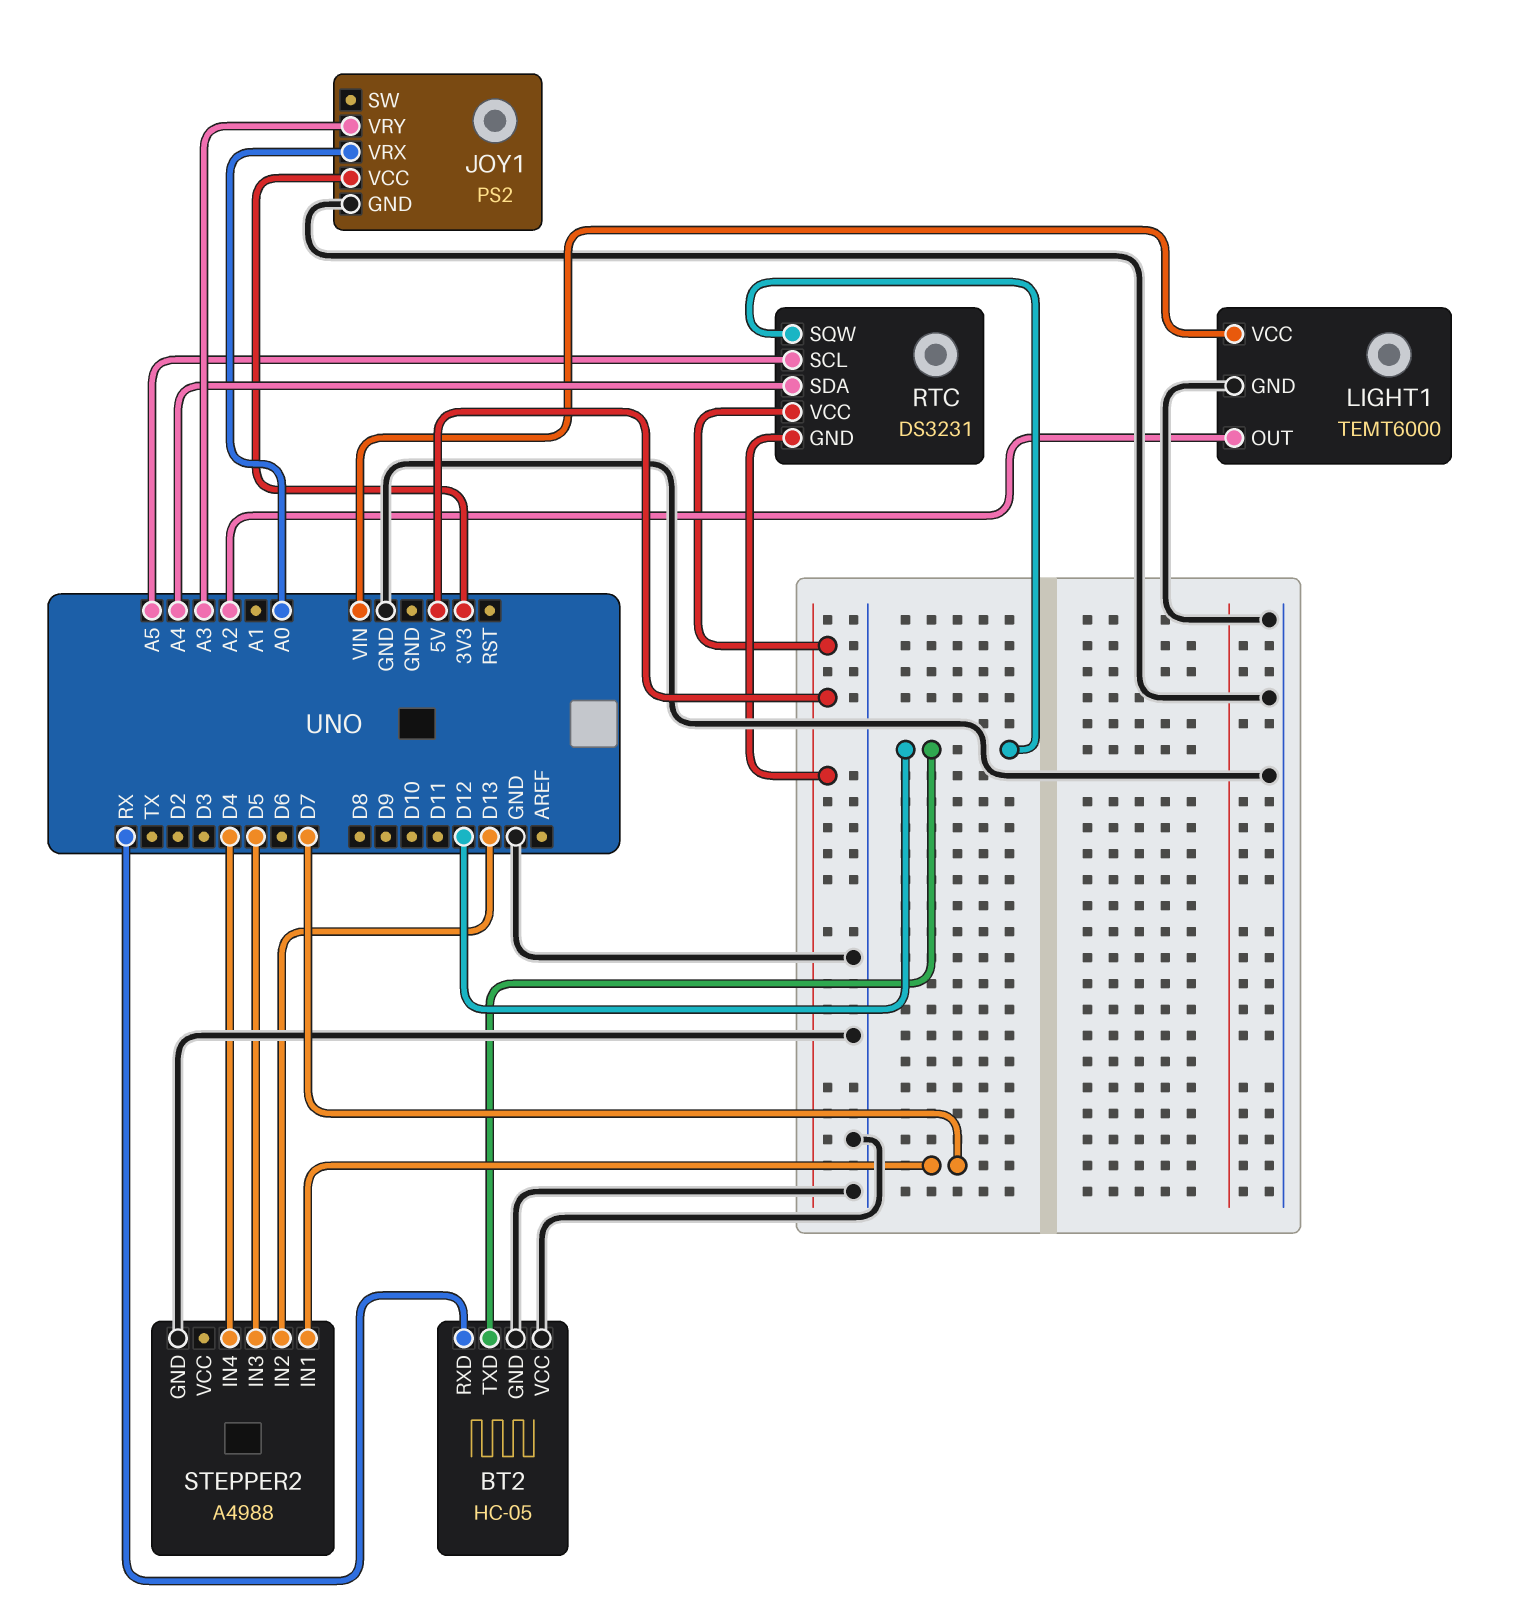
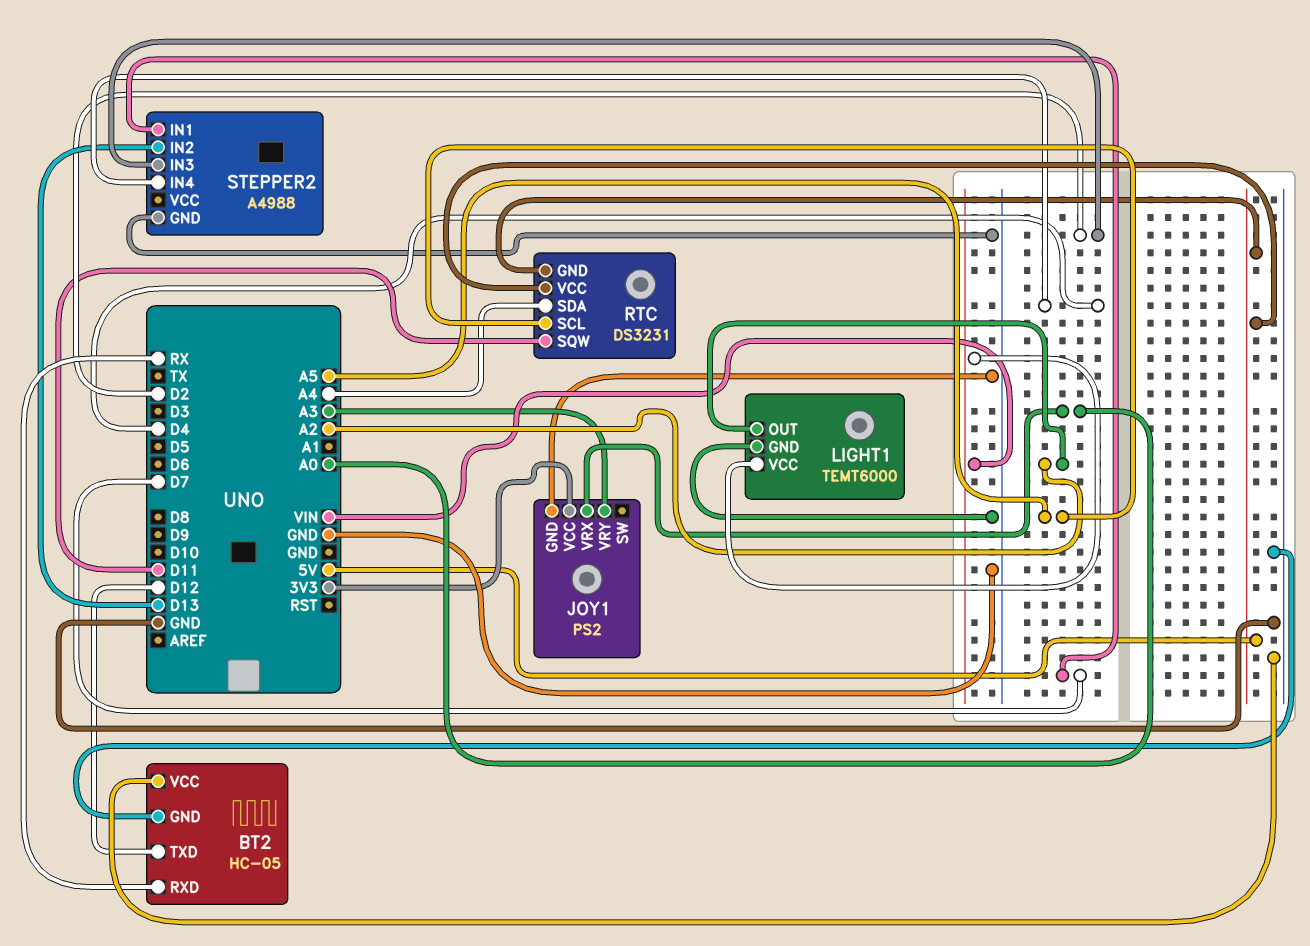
RTC pin SQW: D12 -> D11
STEPPER2 pin IN3: D5 -> D2

